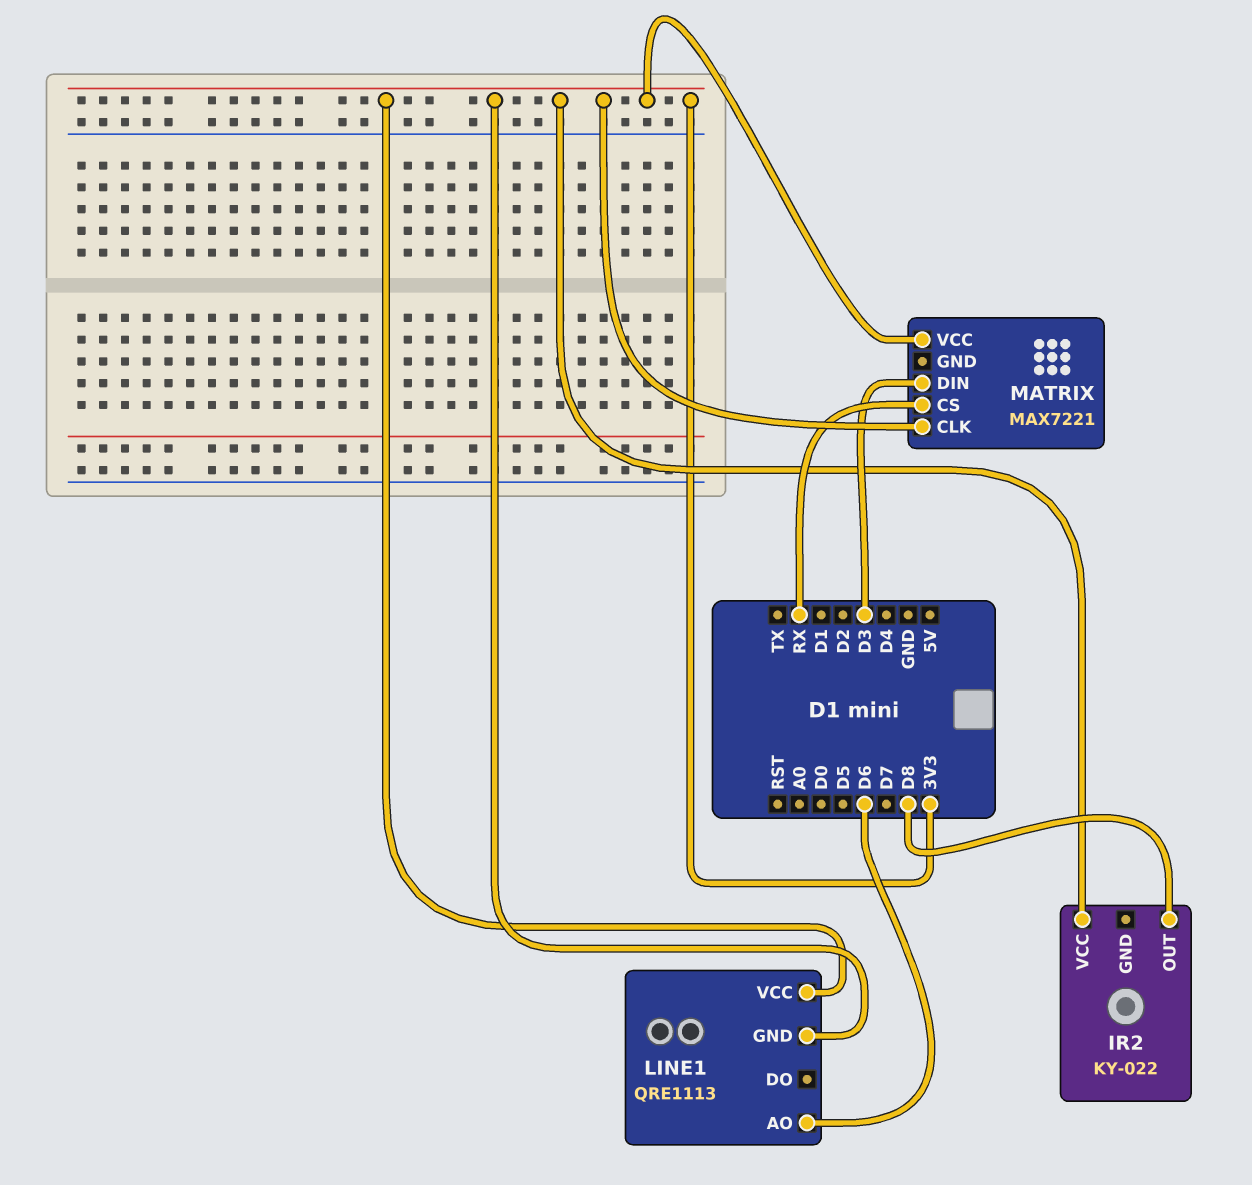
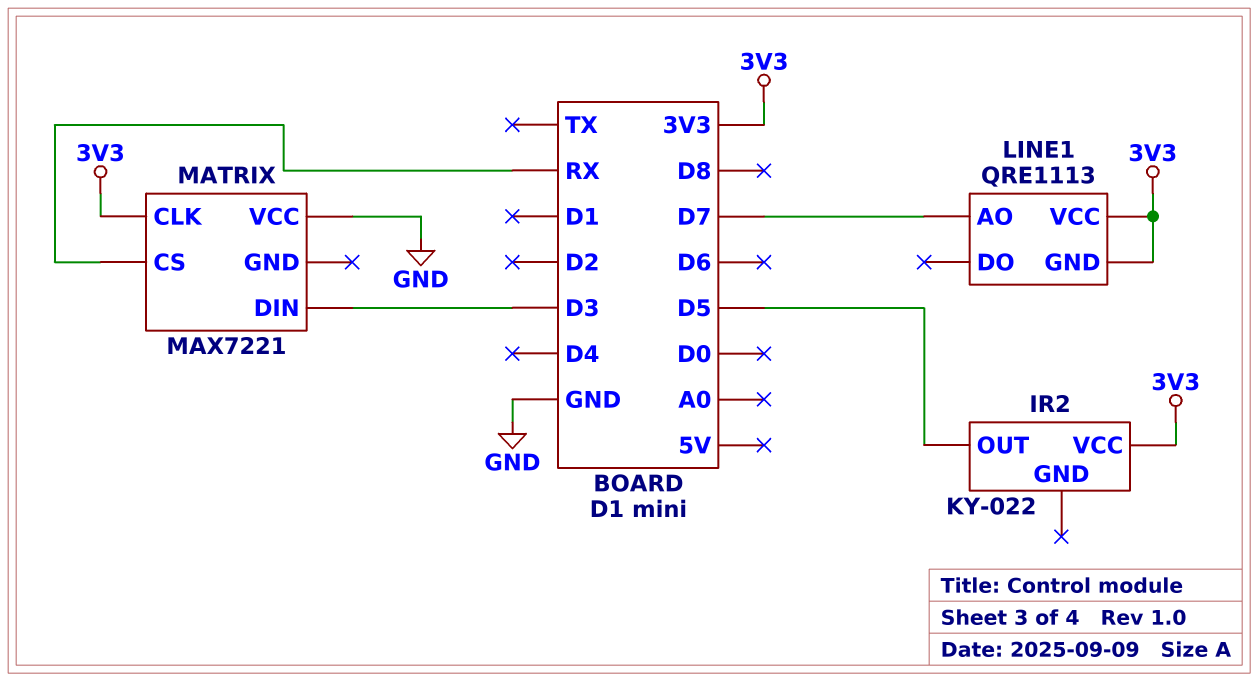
IR2 pin OUT: D8 -> D5
LINE1 pin AO: D6 -> D7
MATRIX pin VCC: 3V3 -> GND

